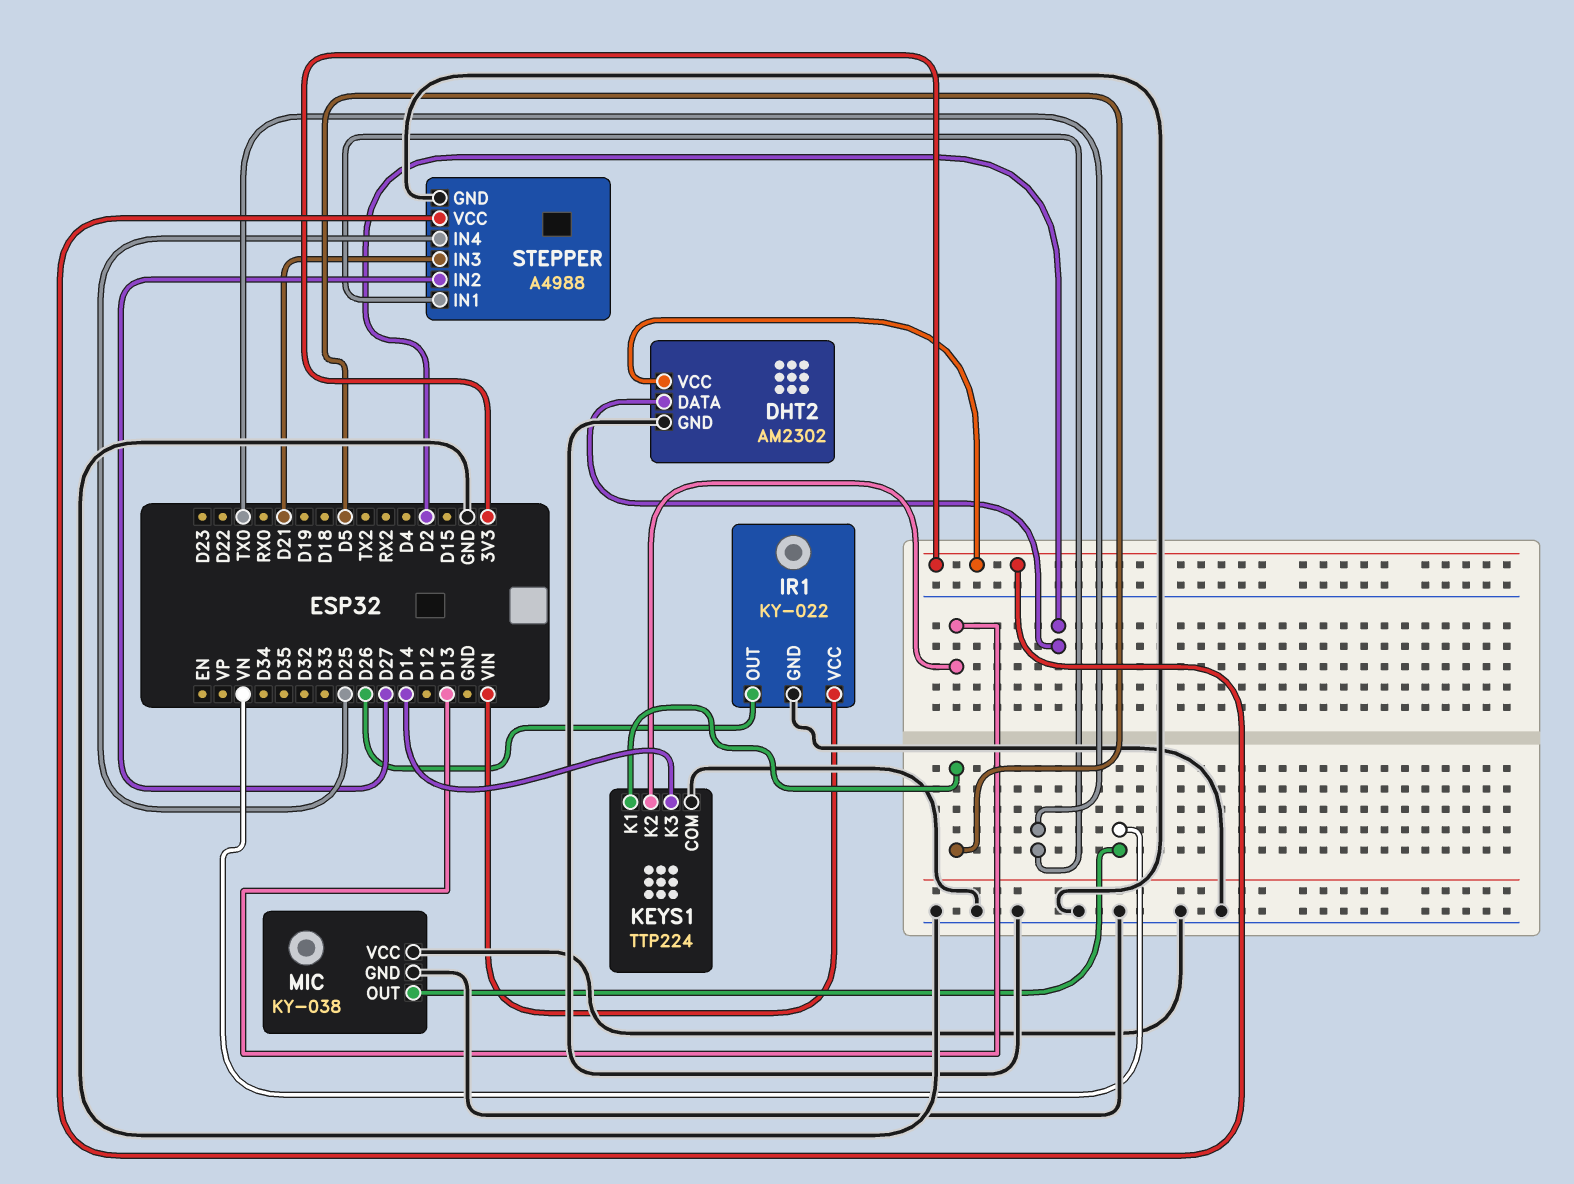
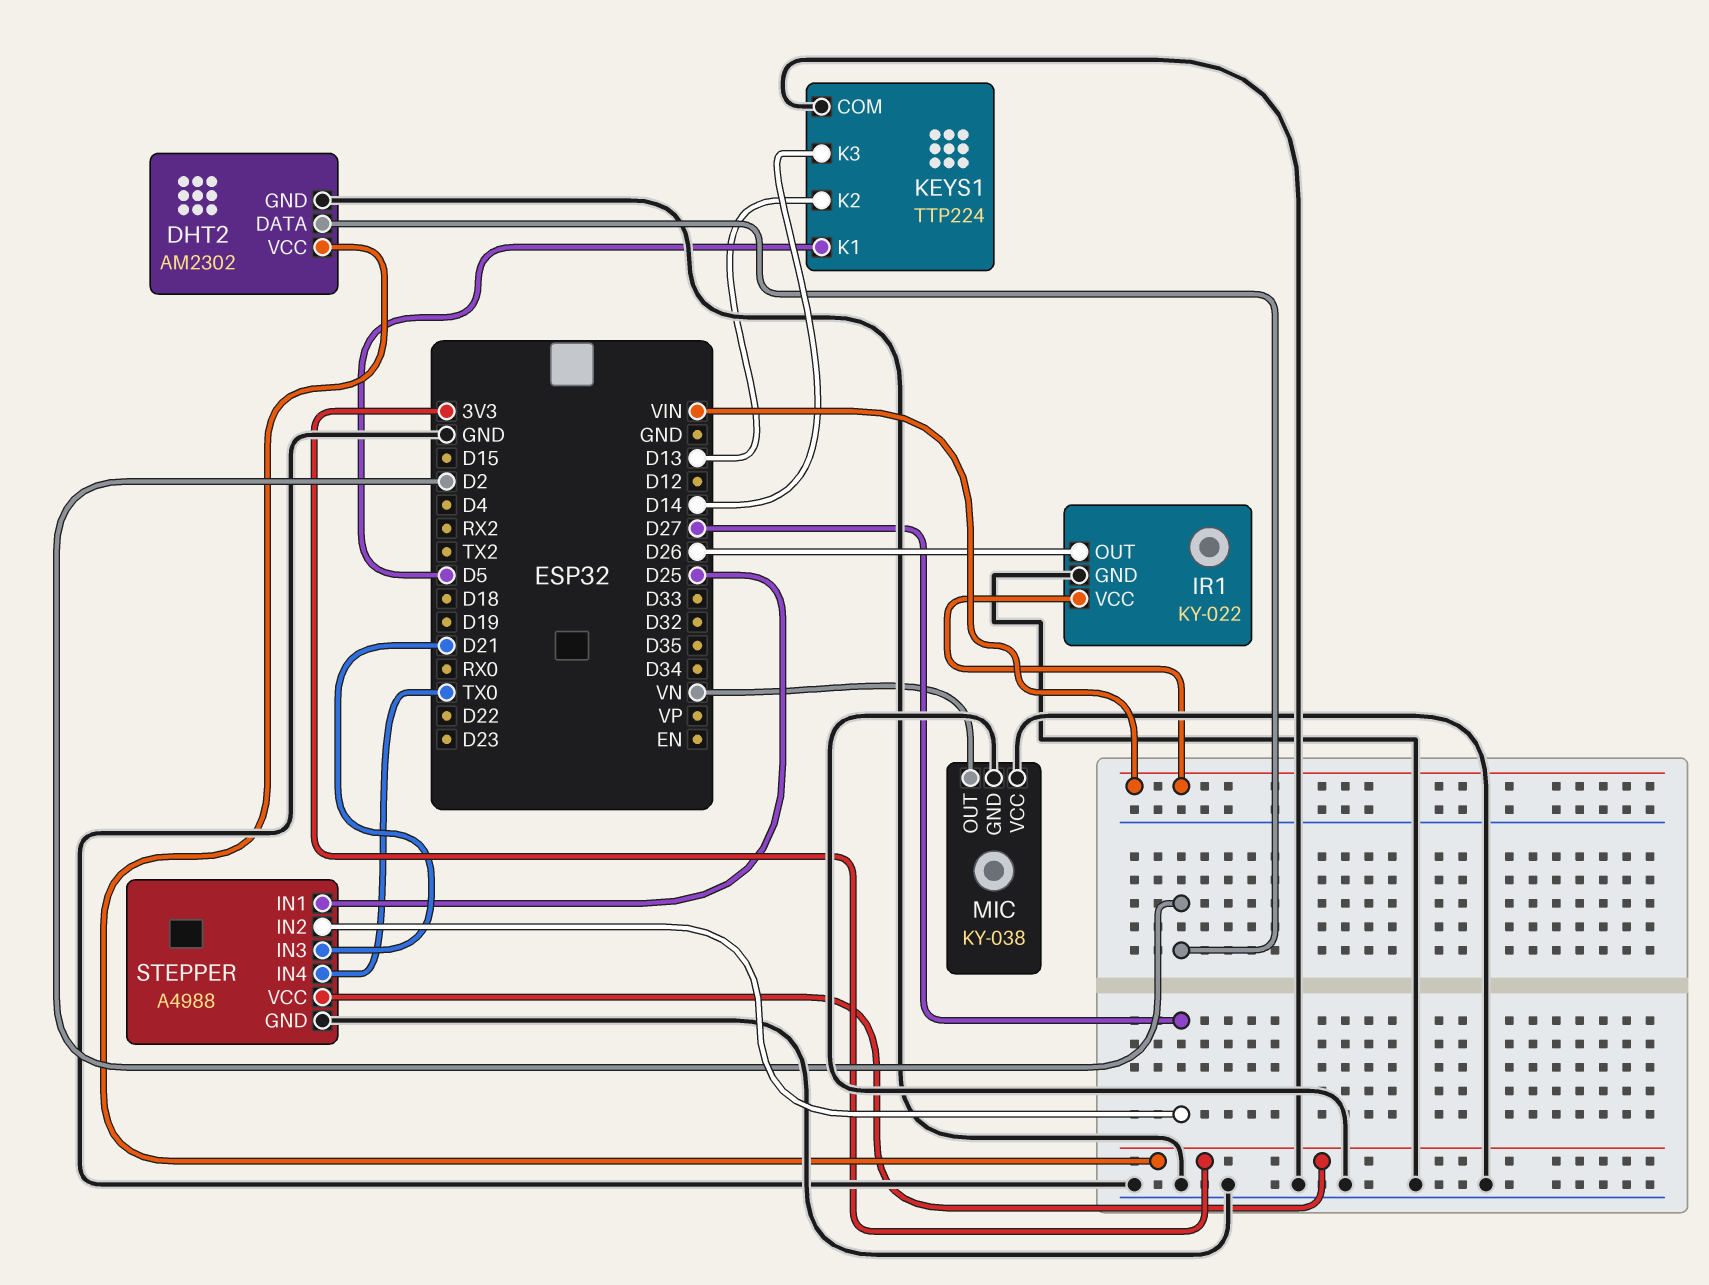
STEPPER pin IN1: TX0 -> D25
STEPPER pin IN4: D25 -> TX0

